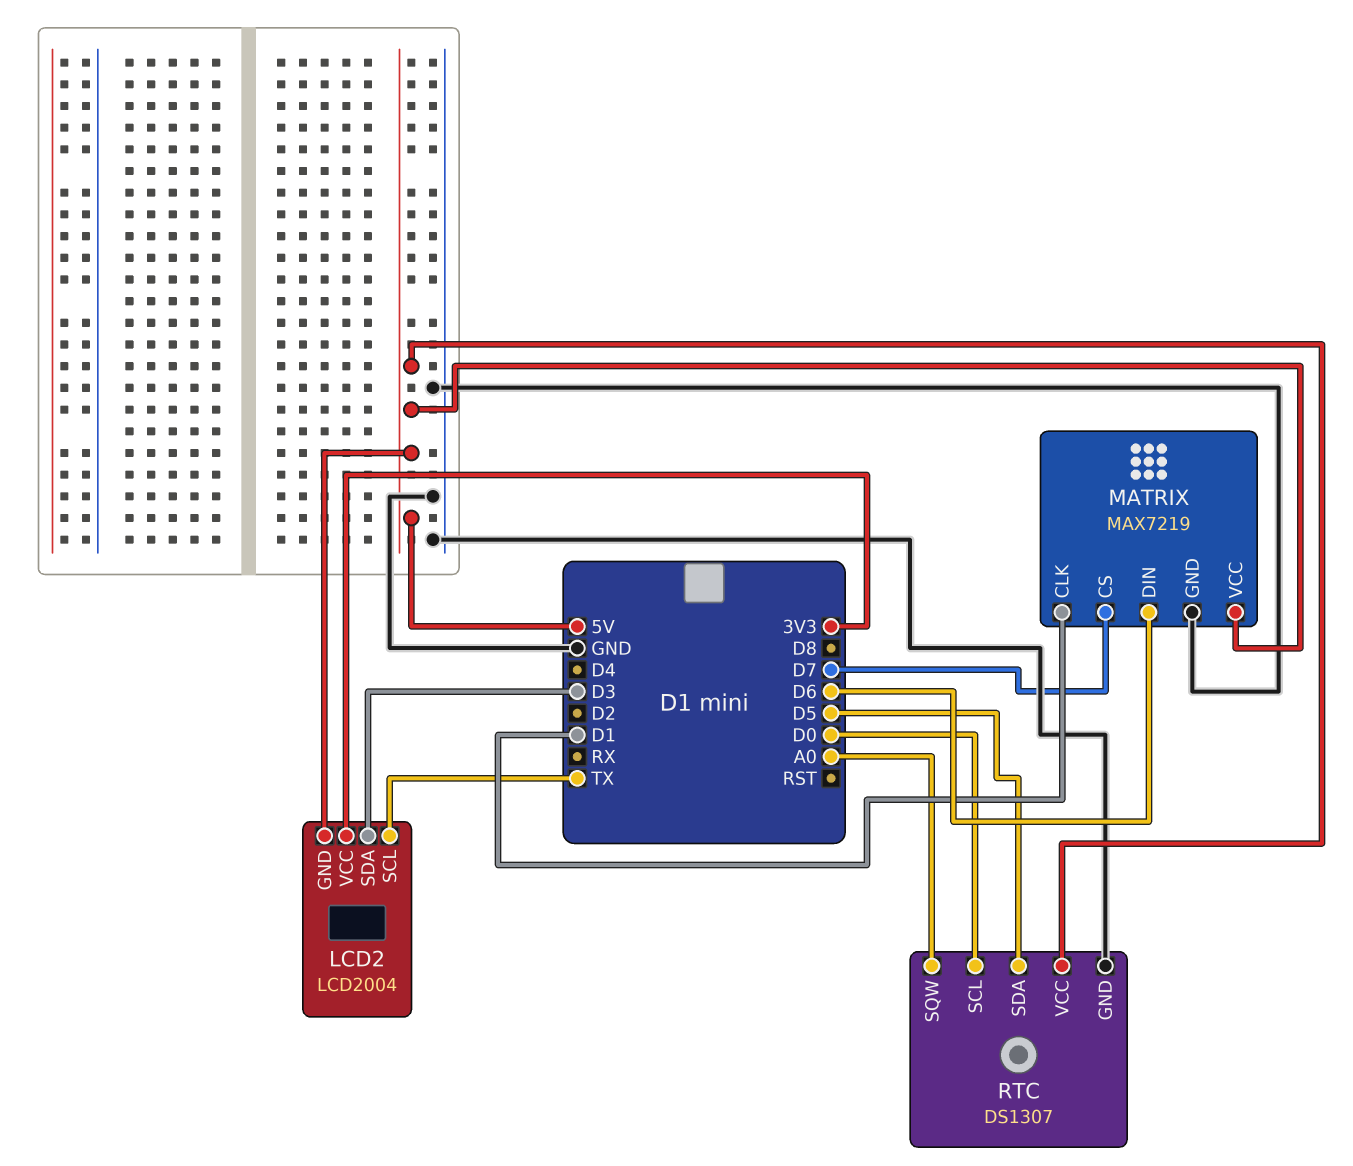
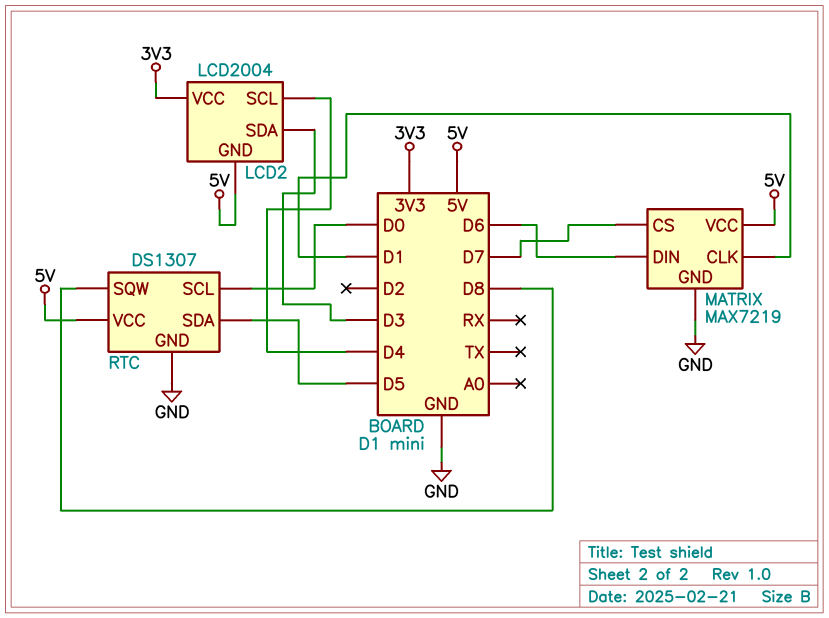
LCD2 pin SCL: TX -> D4
RTC pin SQW: A0 -> D8

